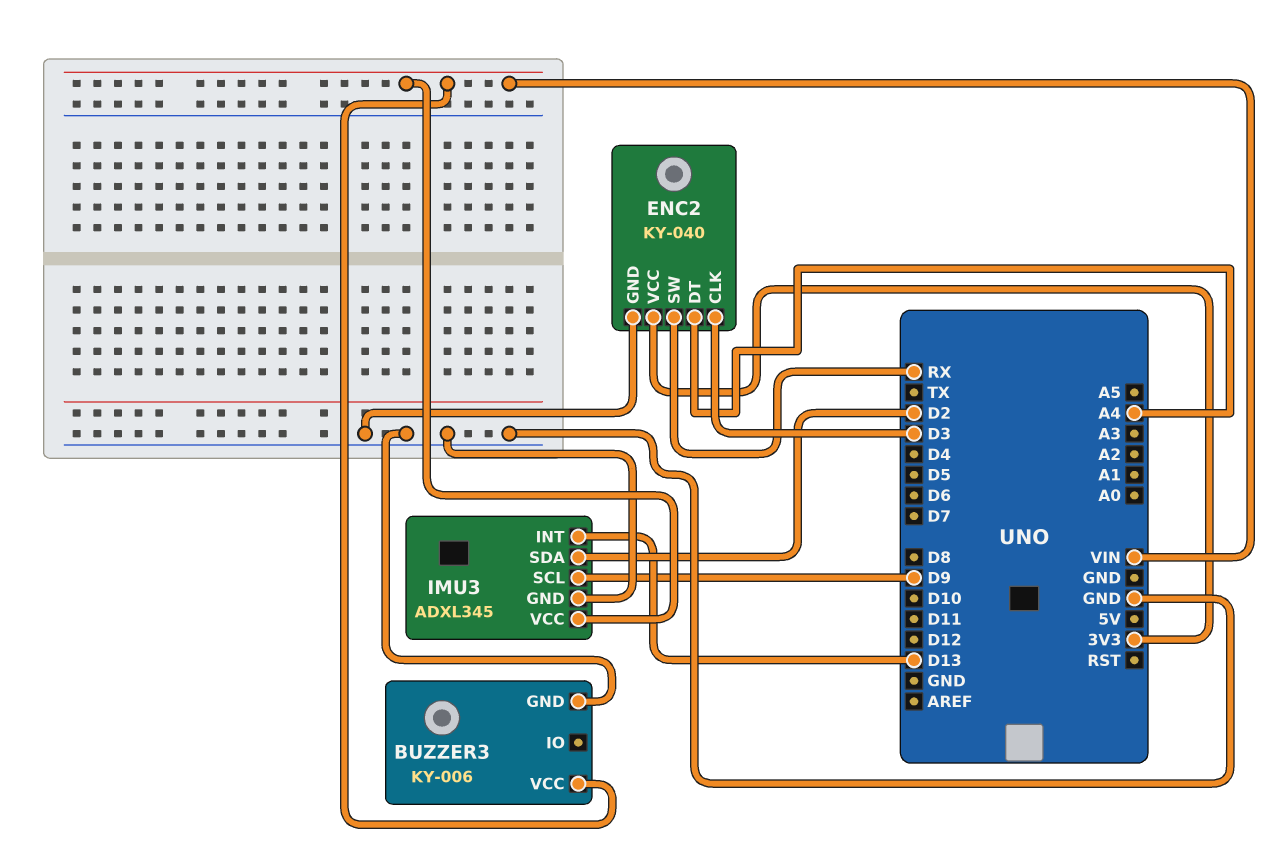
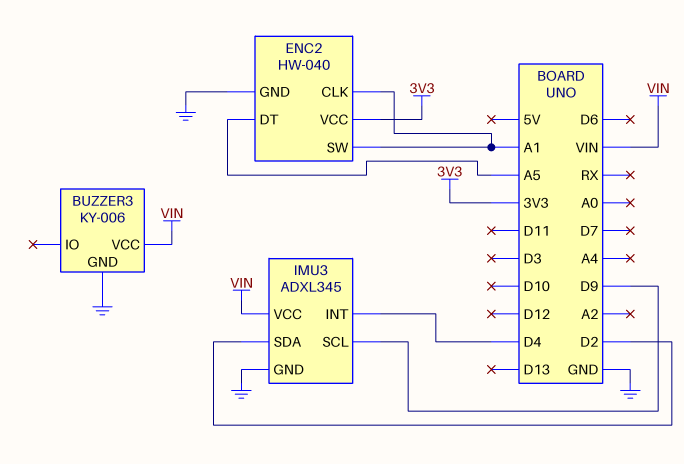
ENC2: KY-040 -> HW-040
ENC2 pin CLK: D3 -> A1
ENC2 pin DT: A4 -> A5
ENC2 pin SW: RX -> A1
IMU3 pin INT: D13 -> D4

